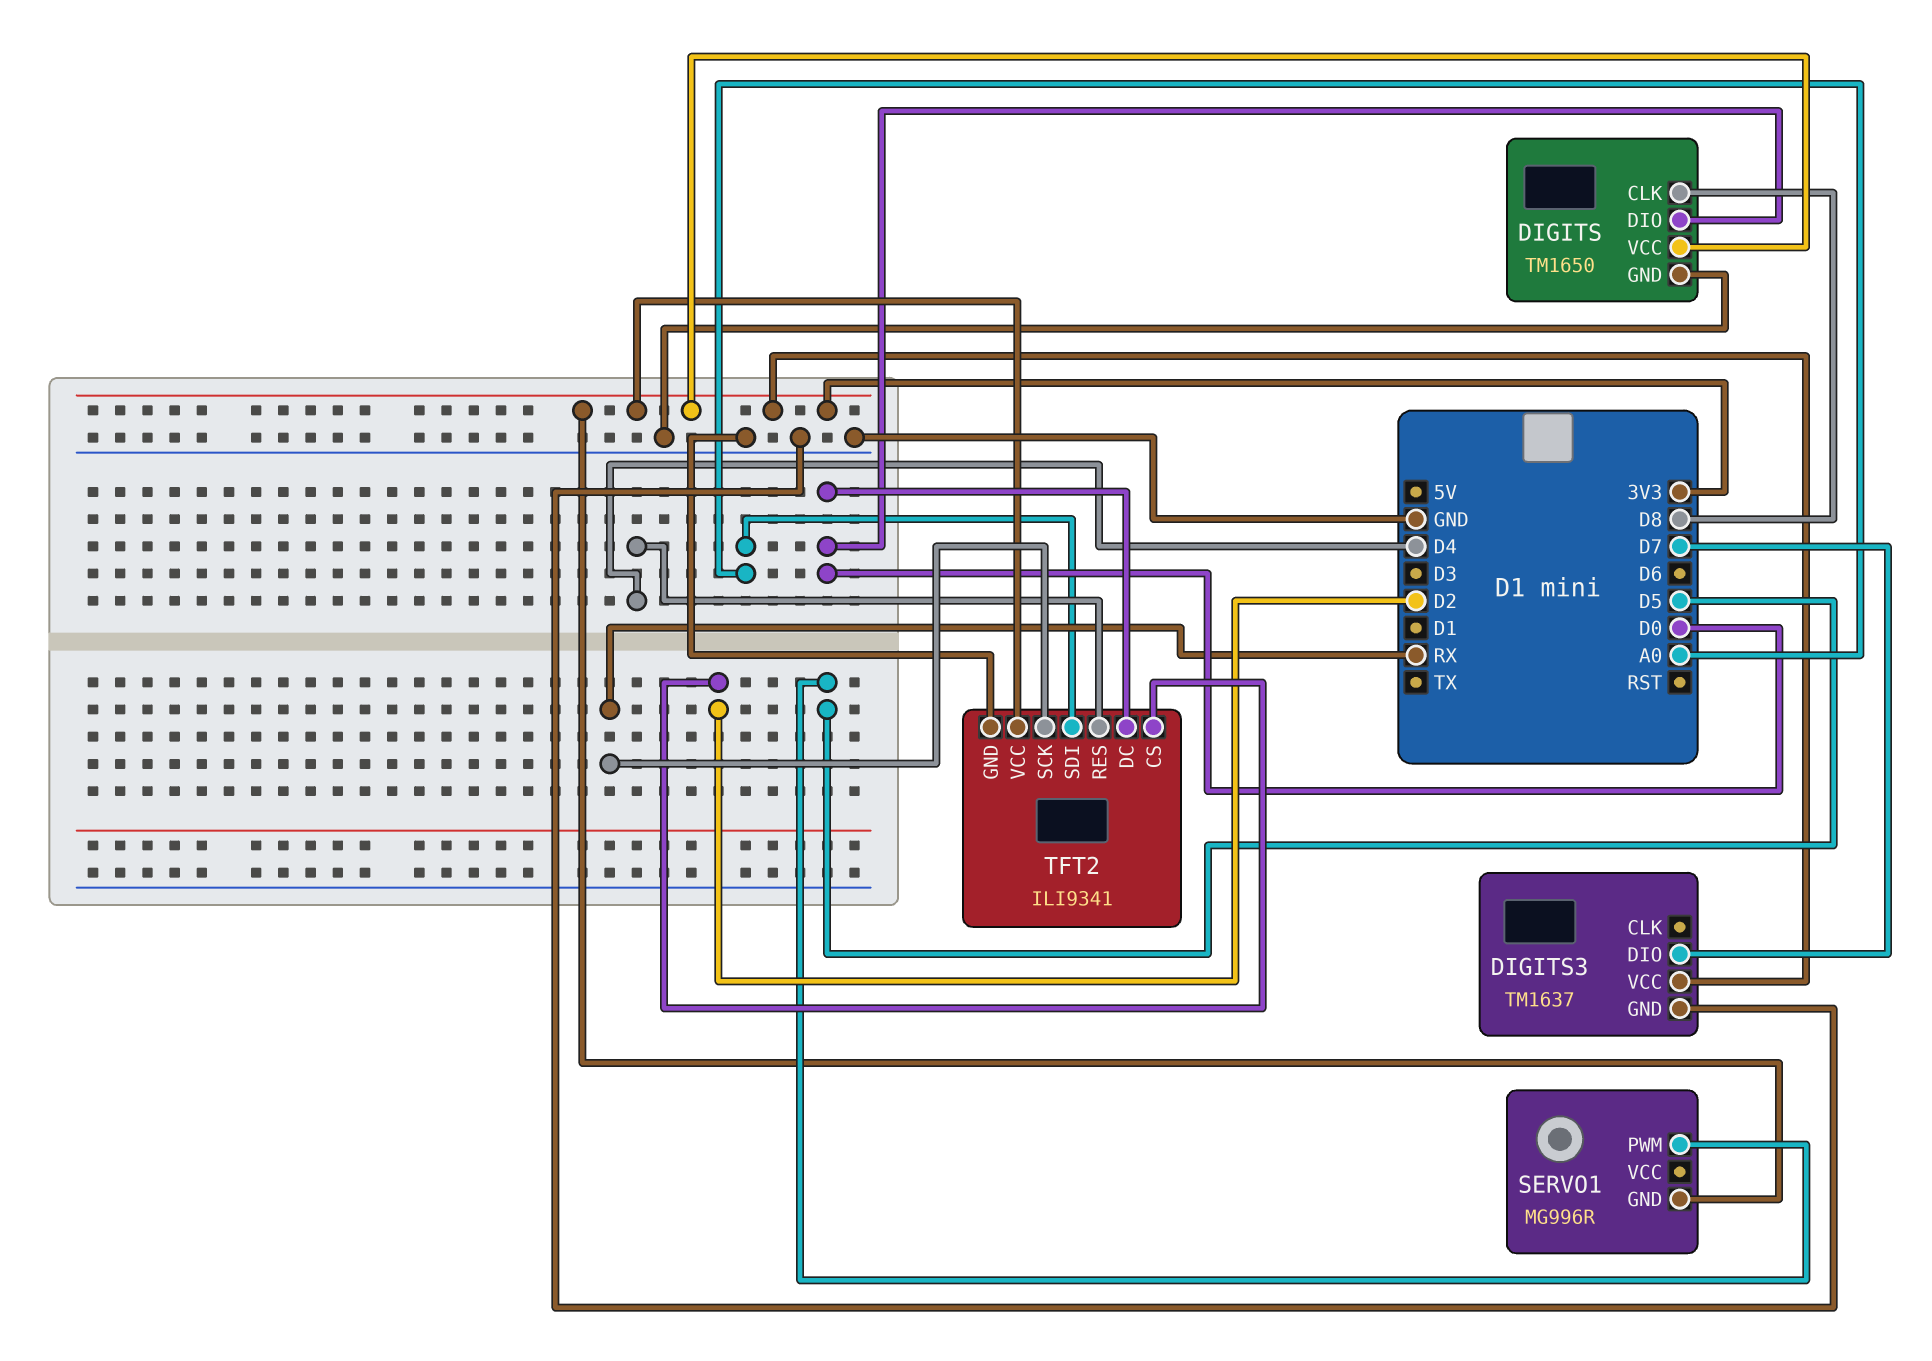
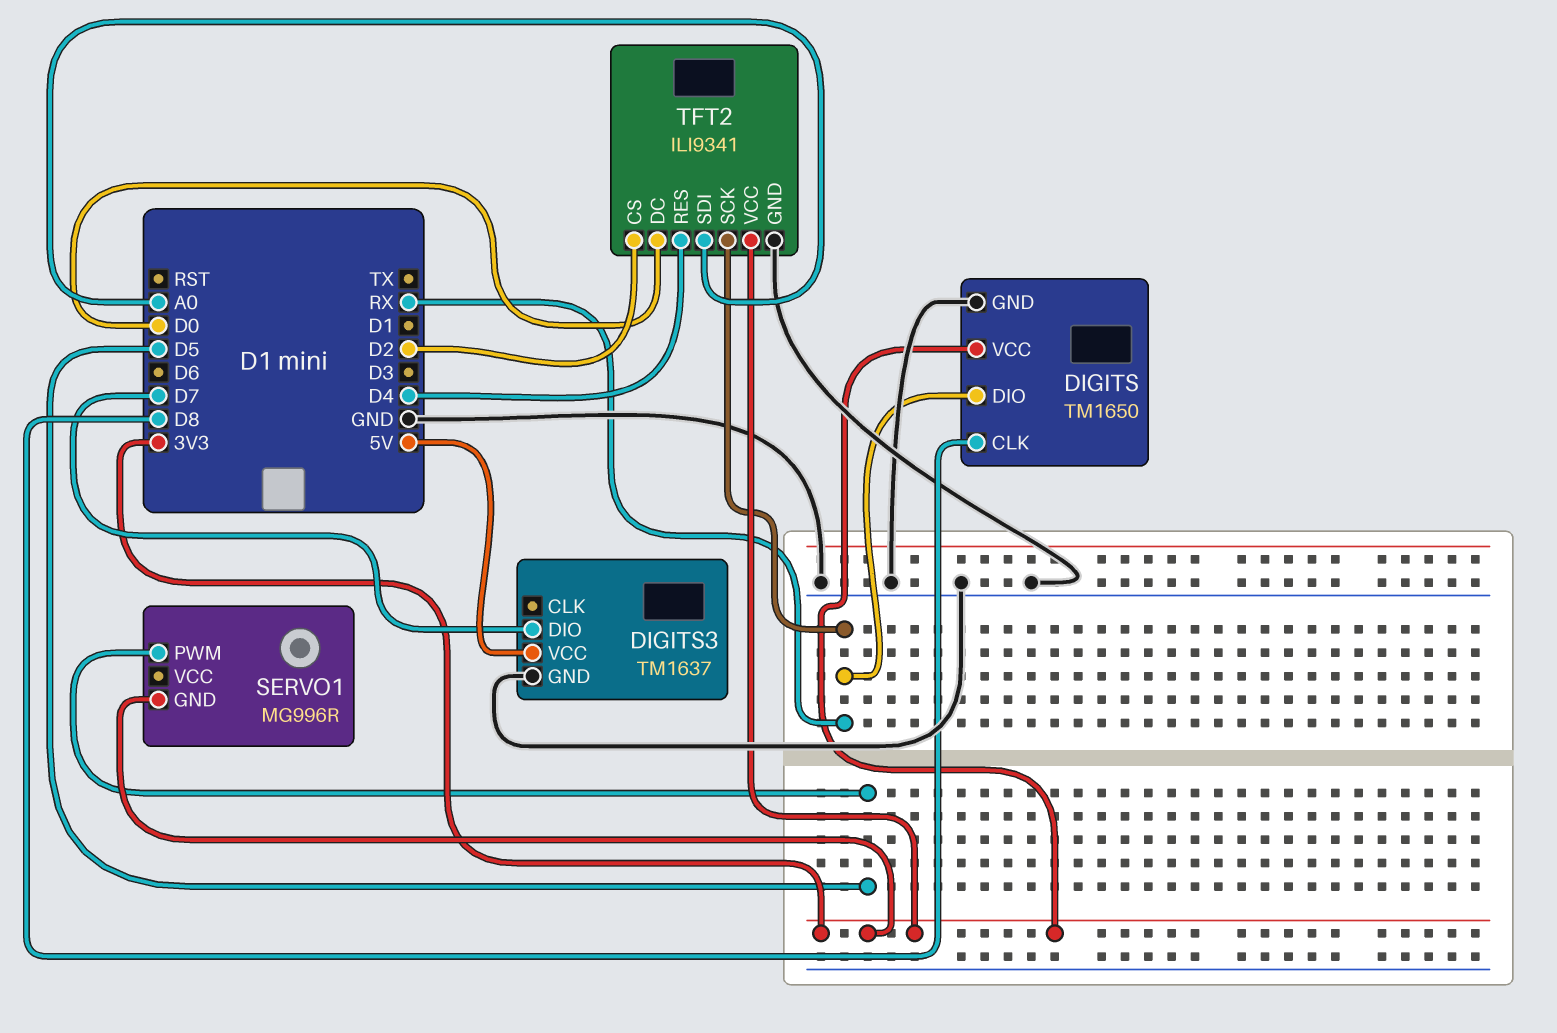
DIGITS pin DIO: D0 -> RX
DIGITS3 pin VCC: 3V3 -> 5V

